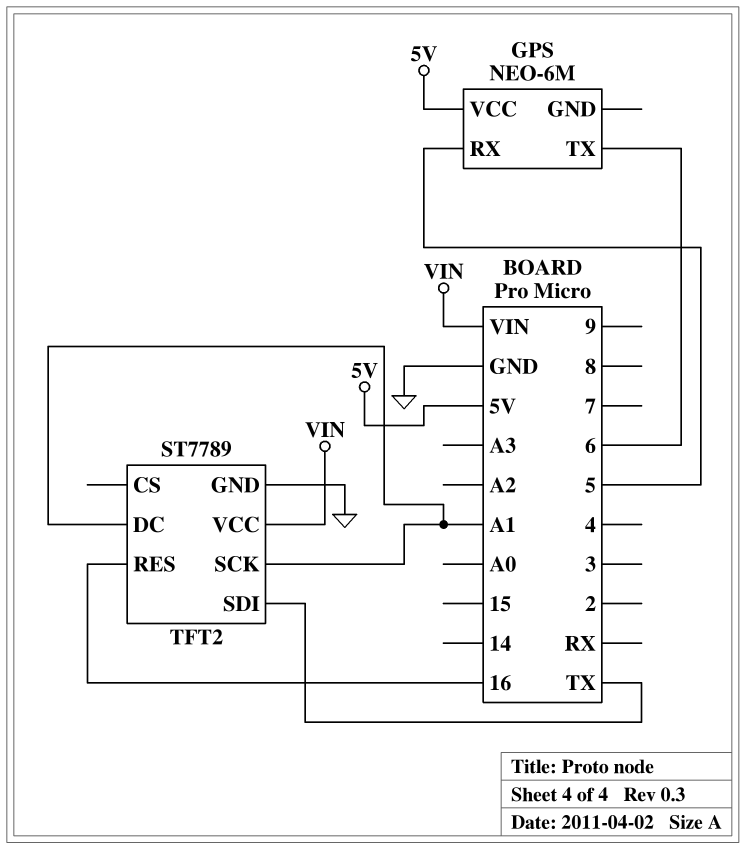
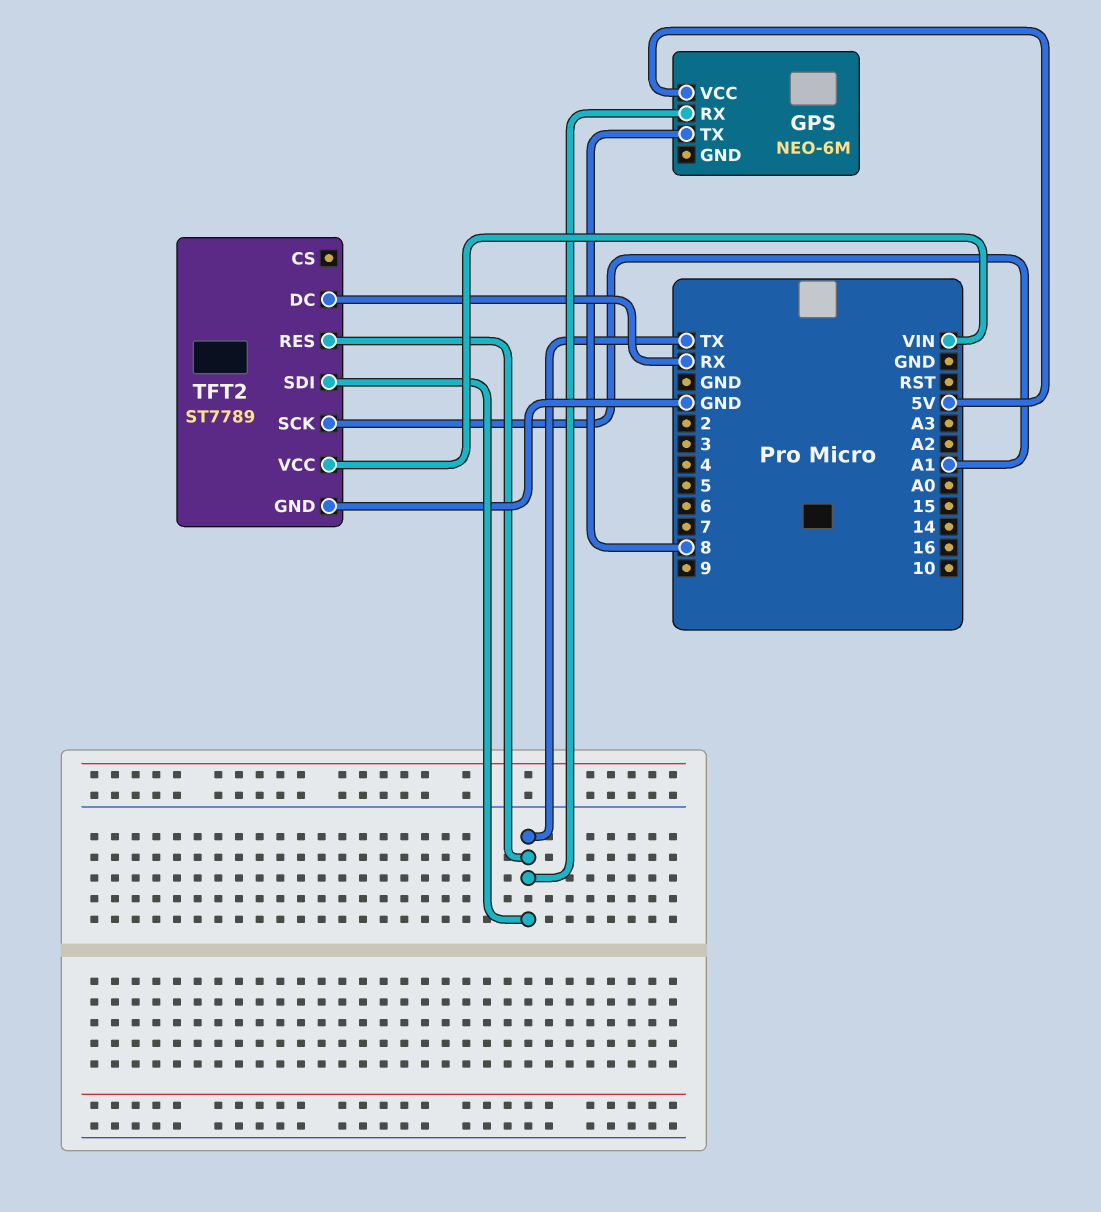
GPS pin RX: 5 -> TX
GPS pin TX: 6 -> 8
TFT2 pin DC: A1 -> RX
TFT2 pin RES: 16 -> TX

